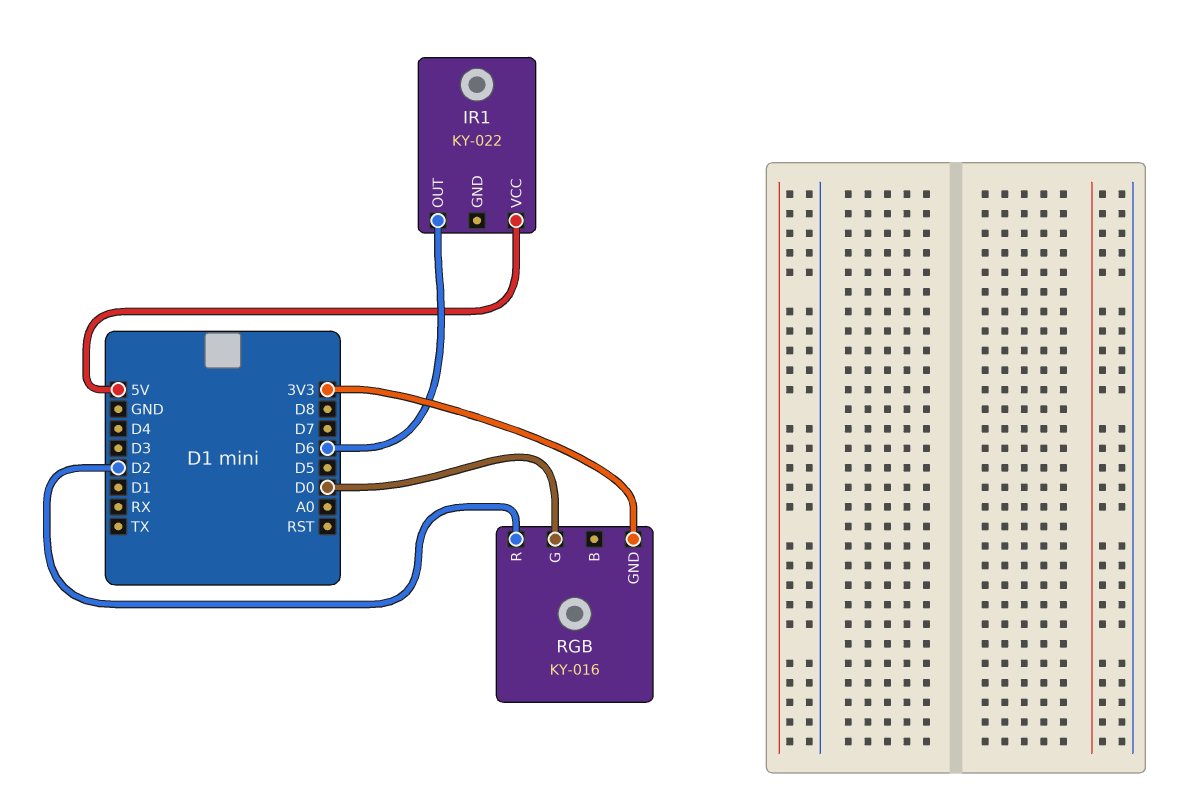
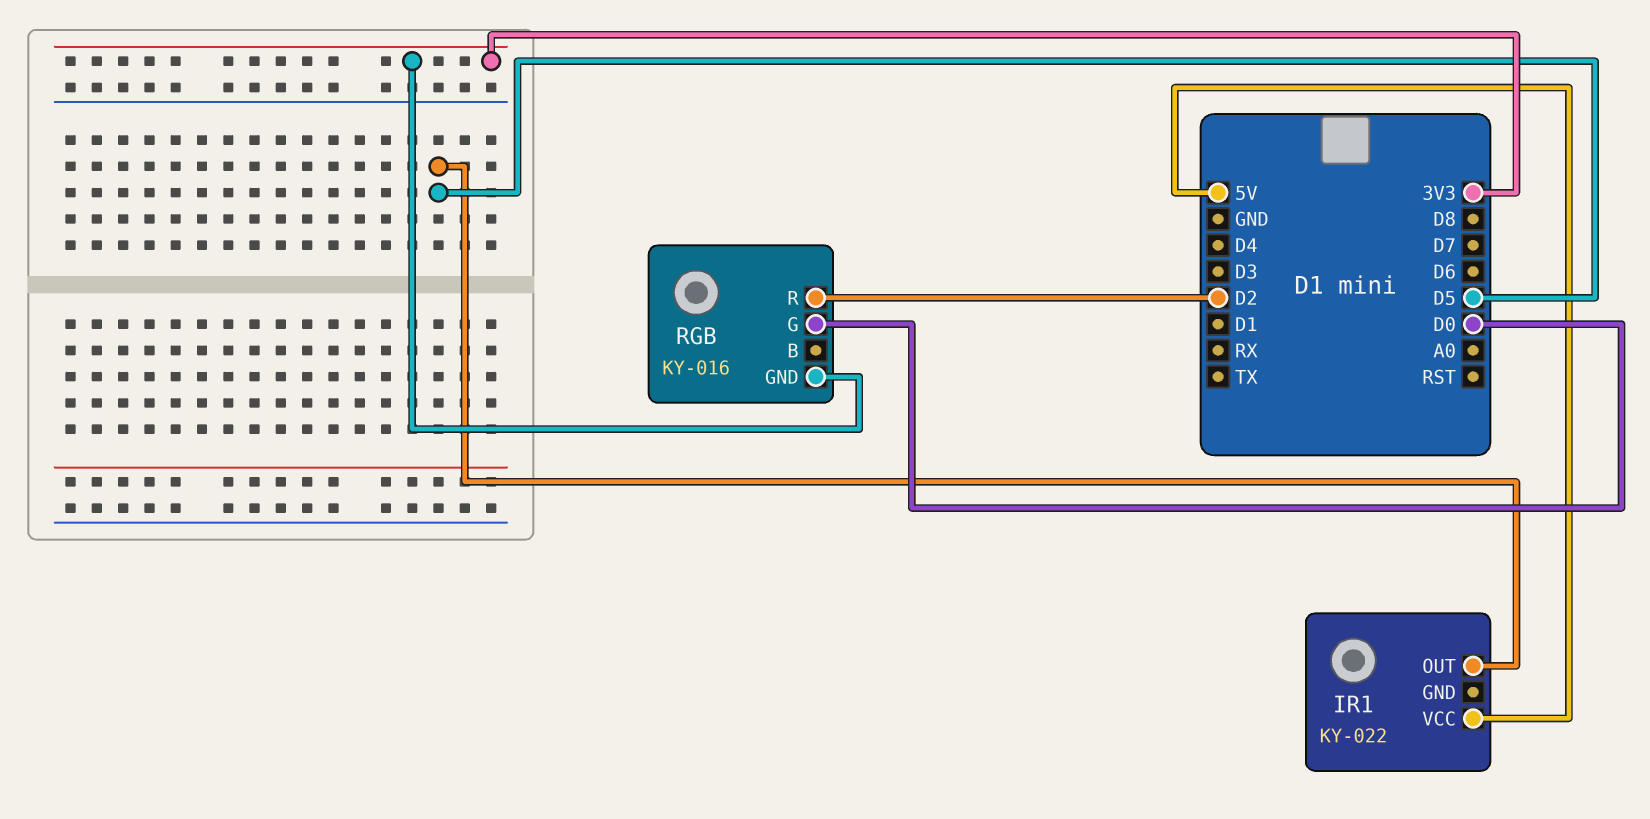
IR1 pin OUT: D6 -> D5

